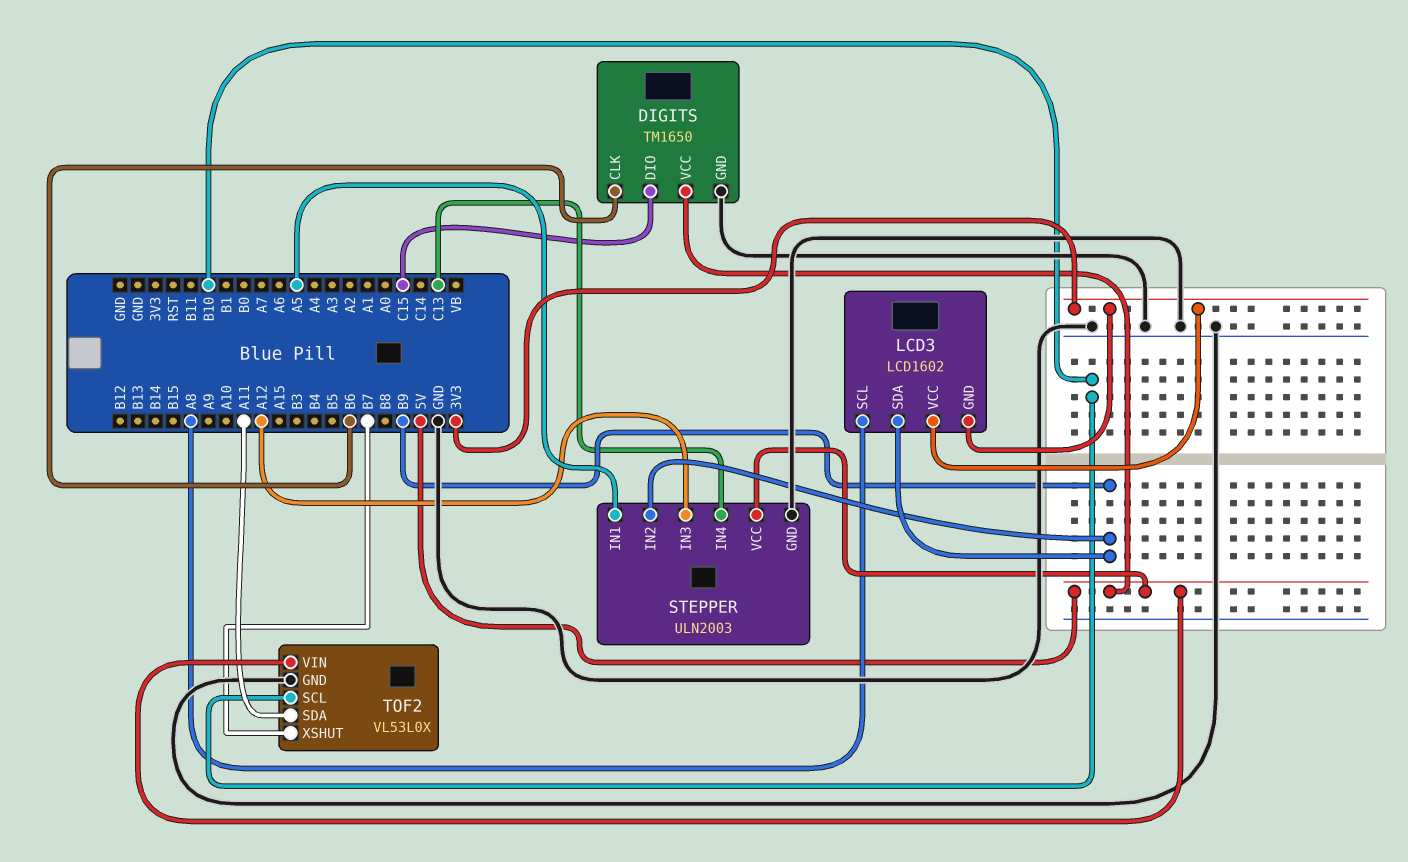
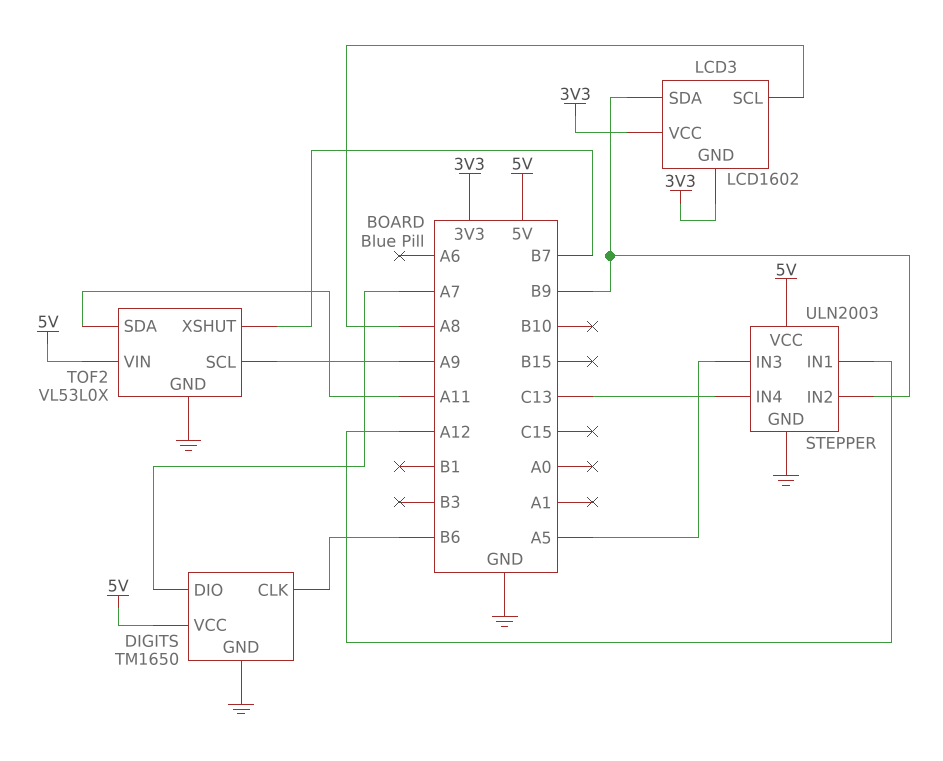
DIGITS pin DIO: C15 -> A7
STEPPER pin IN1: A5 -> A12
STEPPER pin IN3: A12 -> A5
TOF2 pin SCL: B10 -> A9

